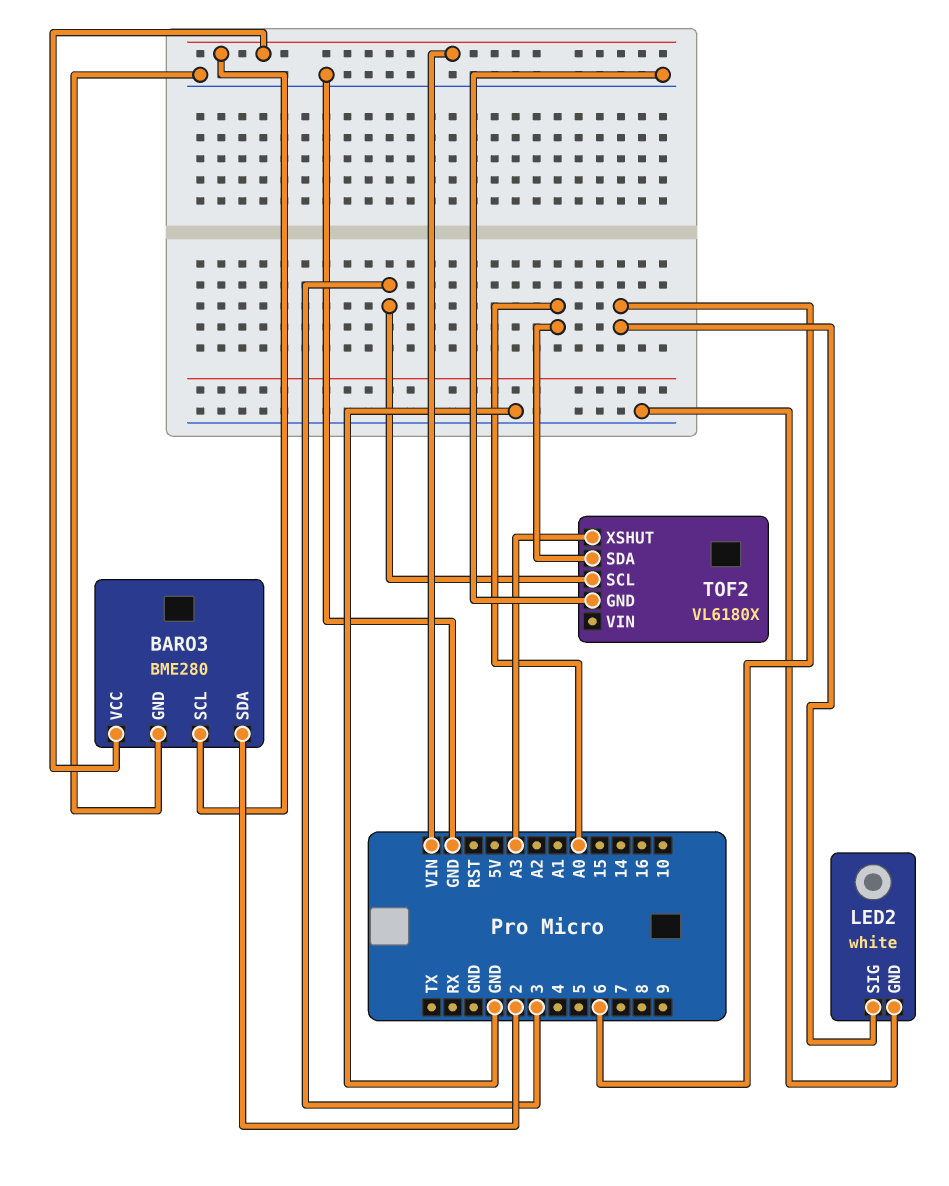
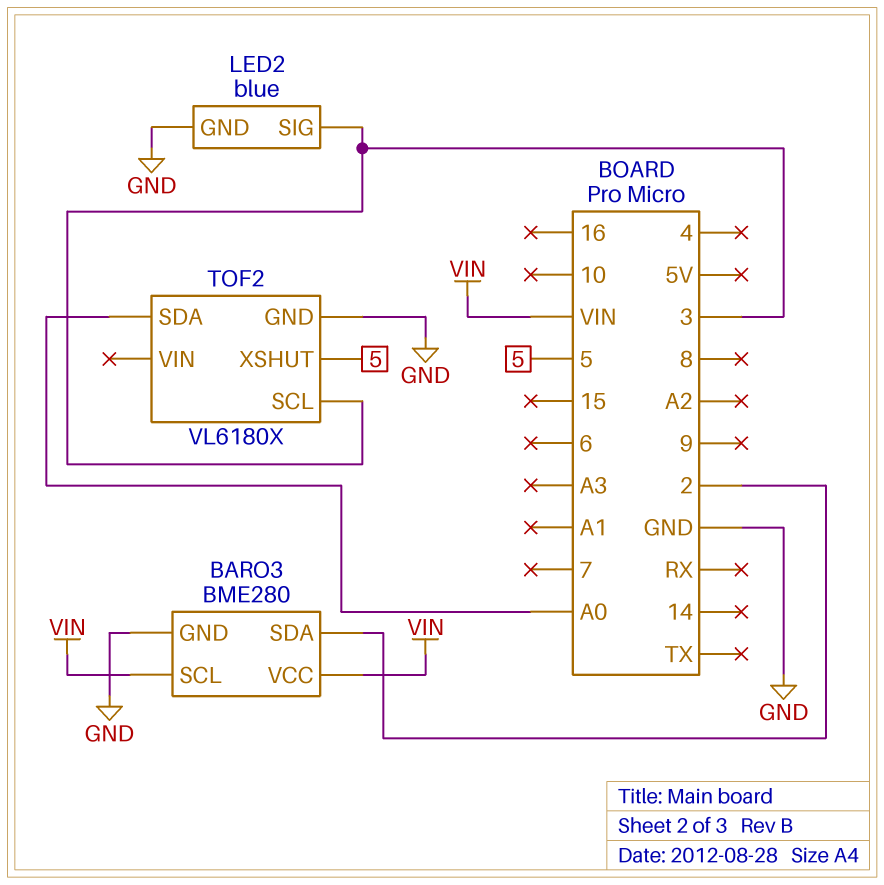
LED2: white -> blue
LED2 pin SIG: 6 -> 3
TOF2 pin XSHUT: A3 -> 5

